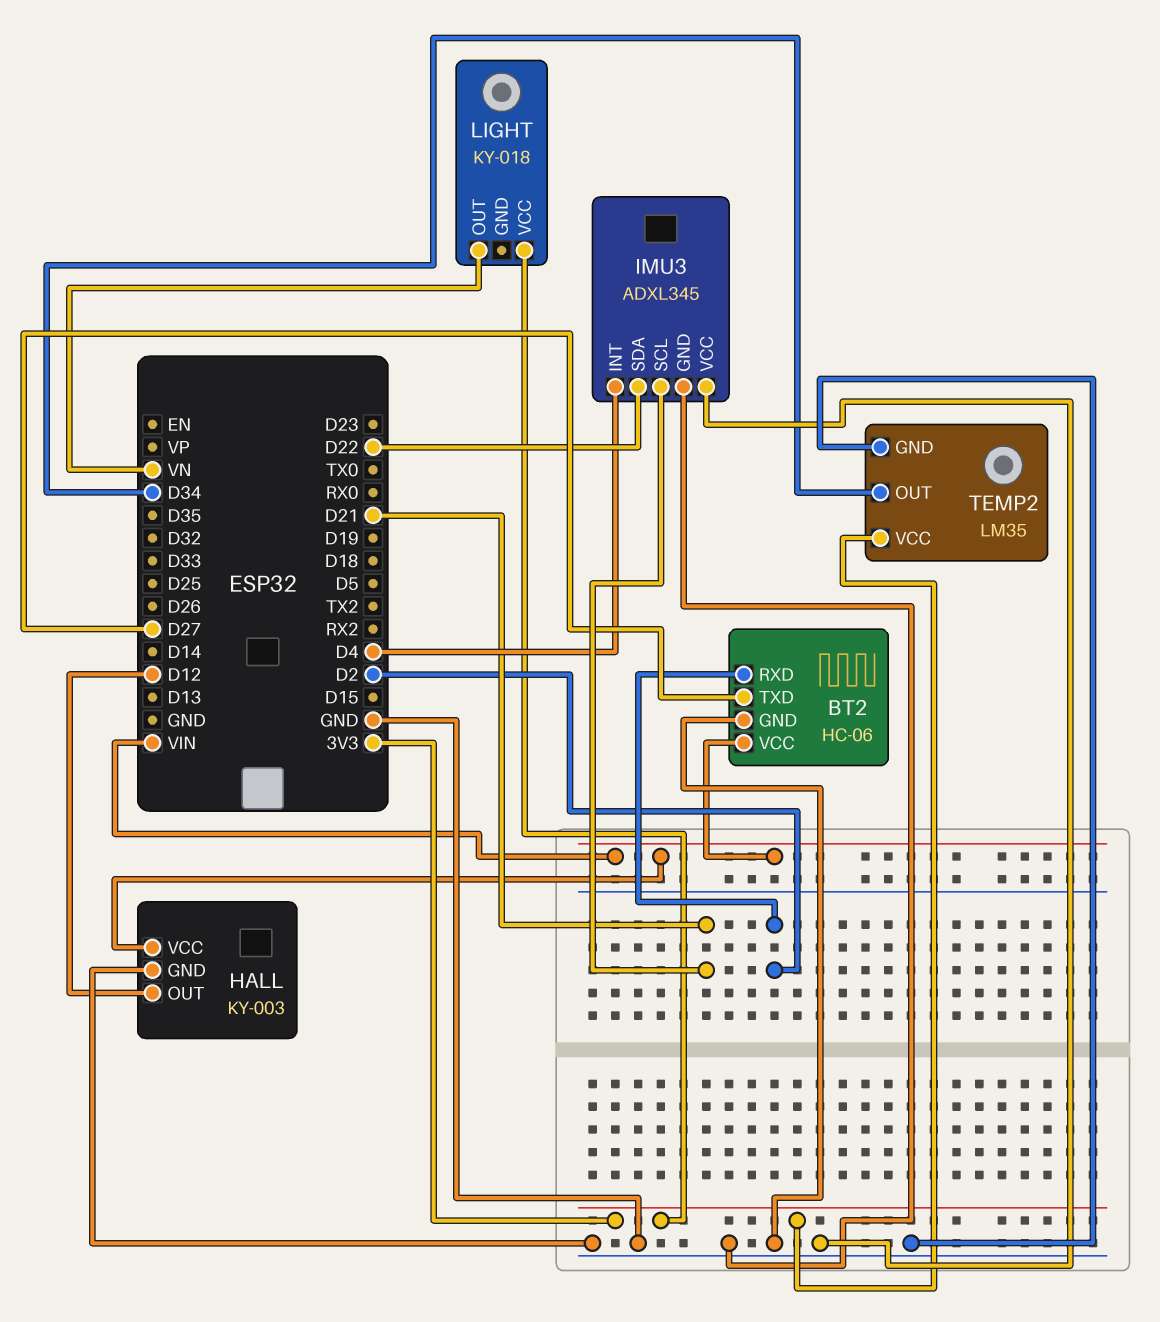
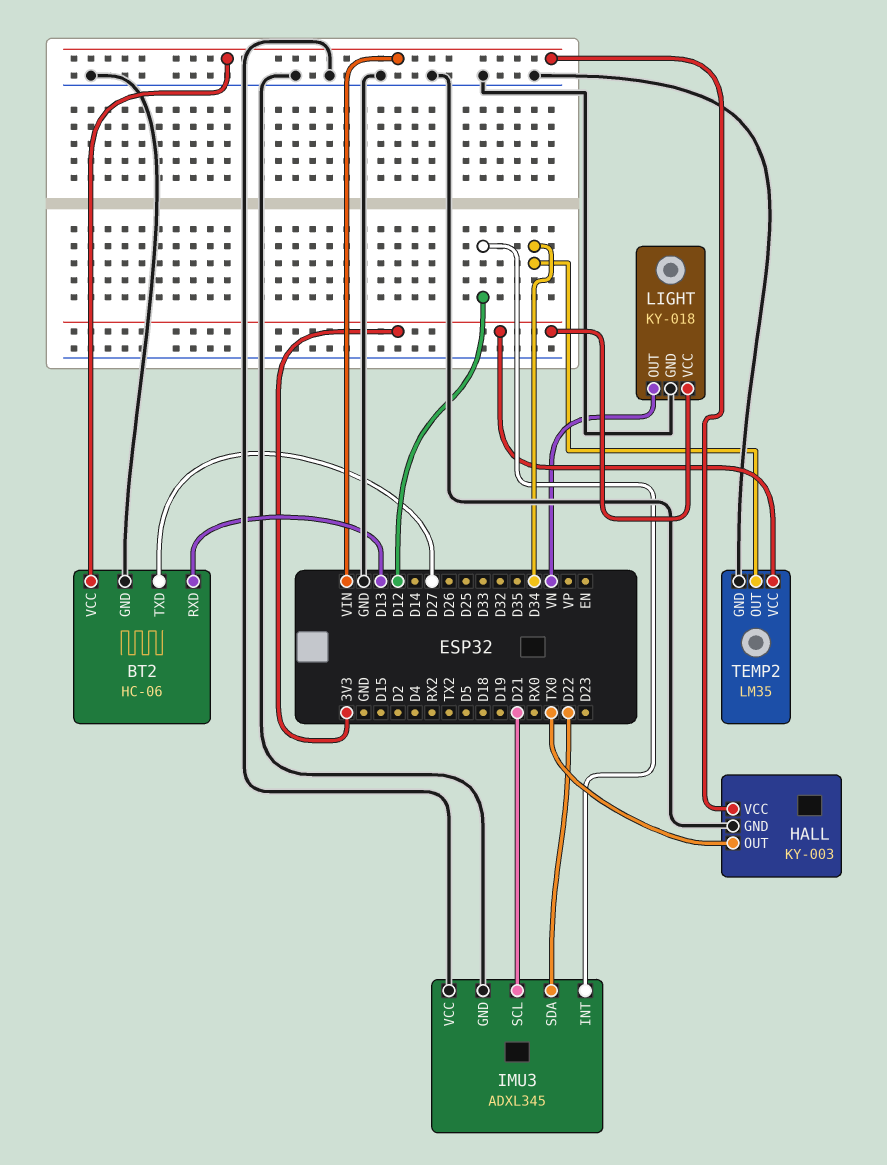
BT2 pin RXD: D2 -> D13
HALL pin OUT: D12 -> TX0
IMU3 pin INT: D4 -> D12
LIGHT pin GND: none -> GND

